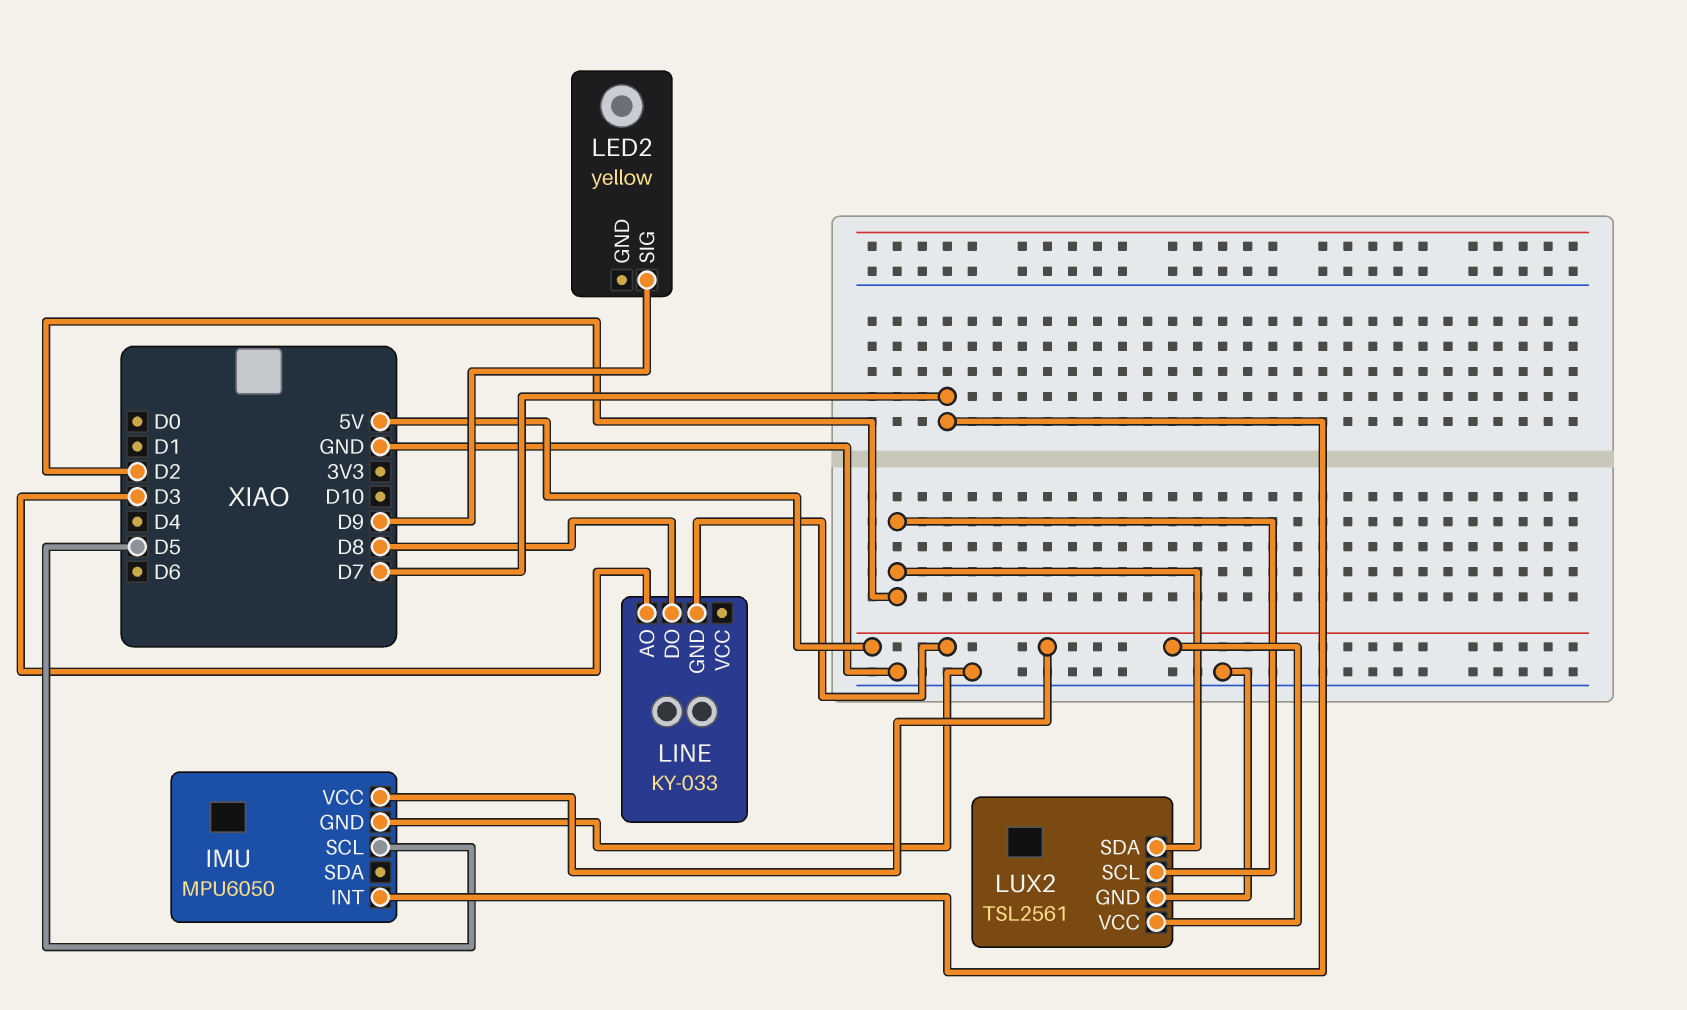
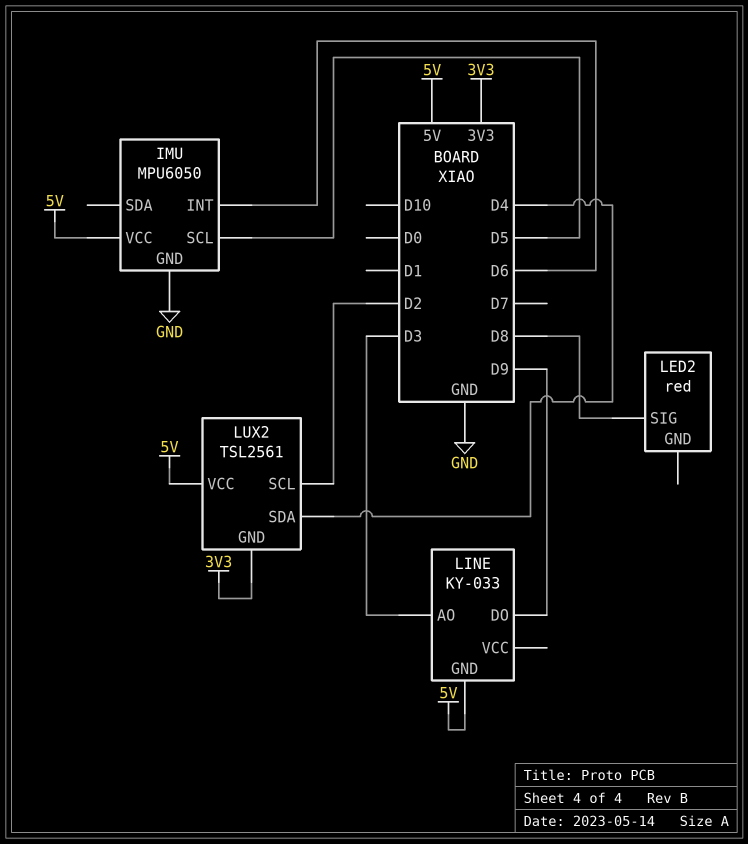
IMU pin INT: D7 -> D6
LED2: yellow -> red
LED2 pin SIG: D9 -> D8
LINE pin DO: D8 -> D9
LUX2 pin GND: GND -> 3V3
LUX2 pin SDA: D2 -> D4

